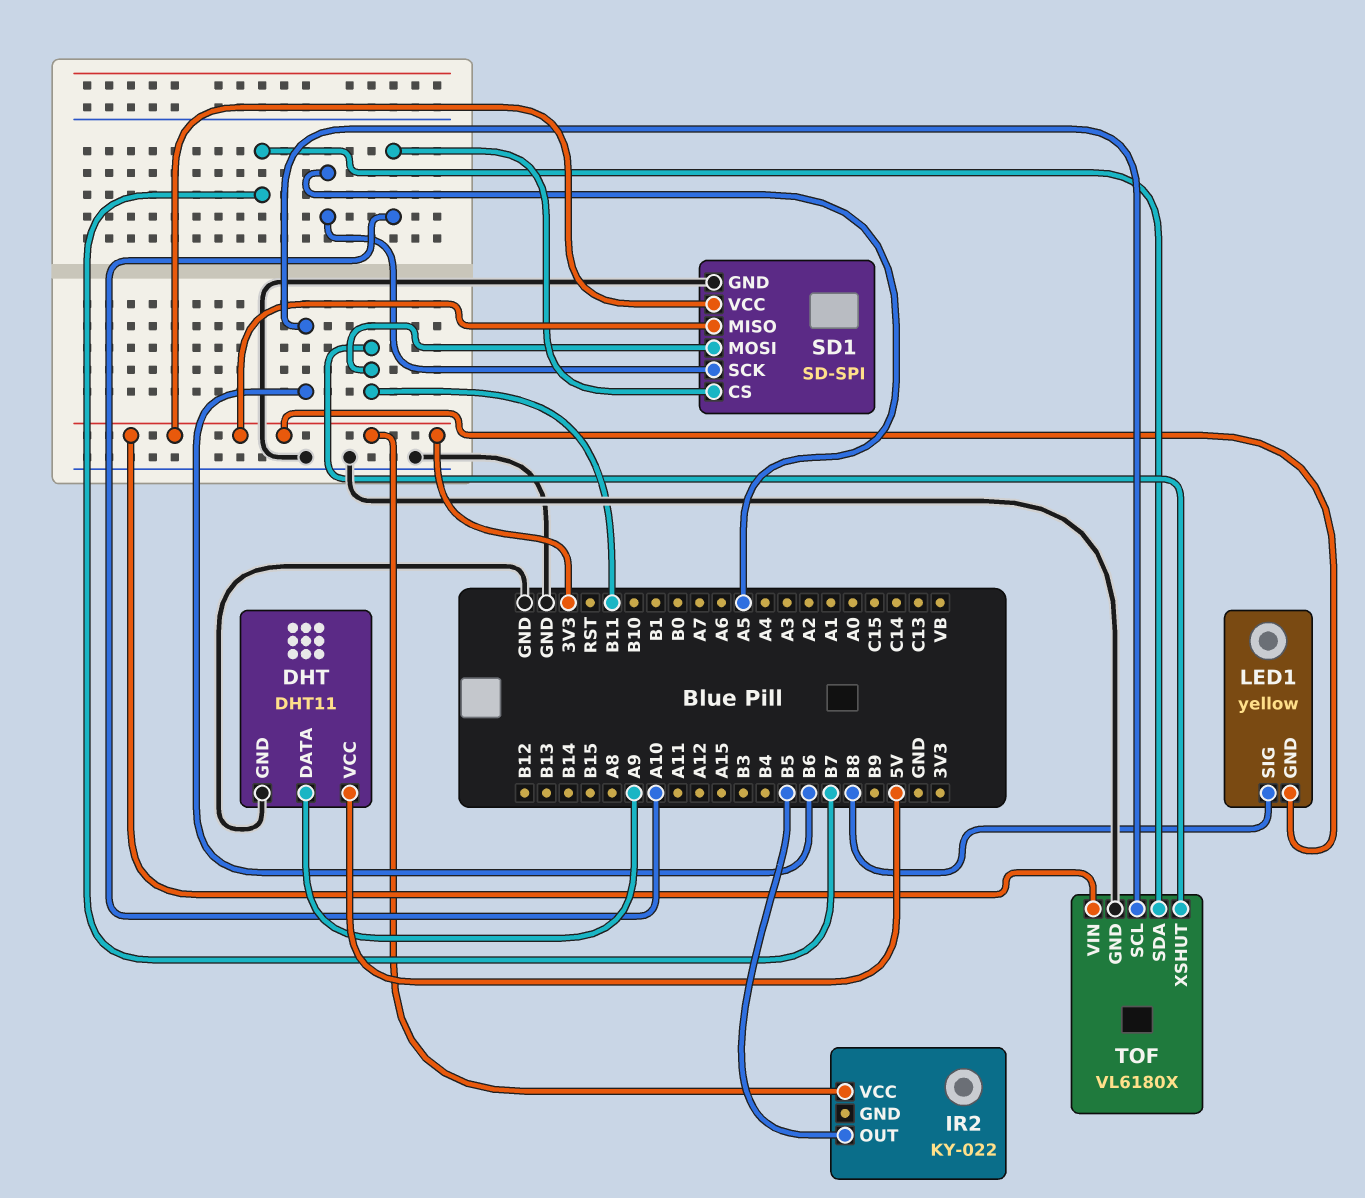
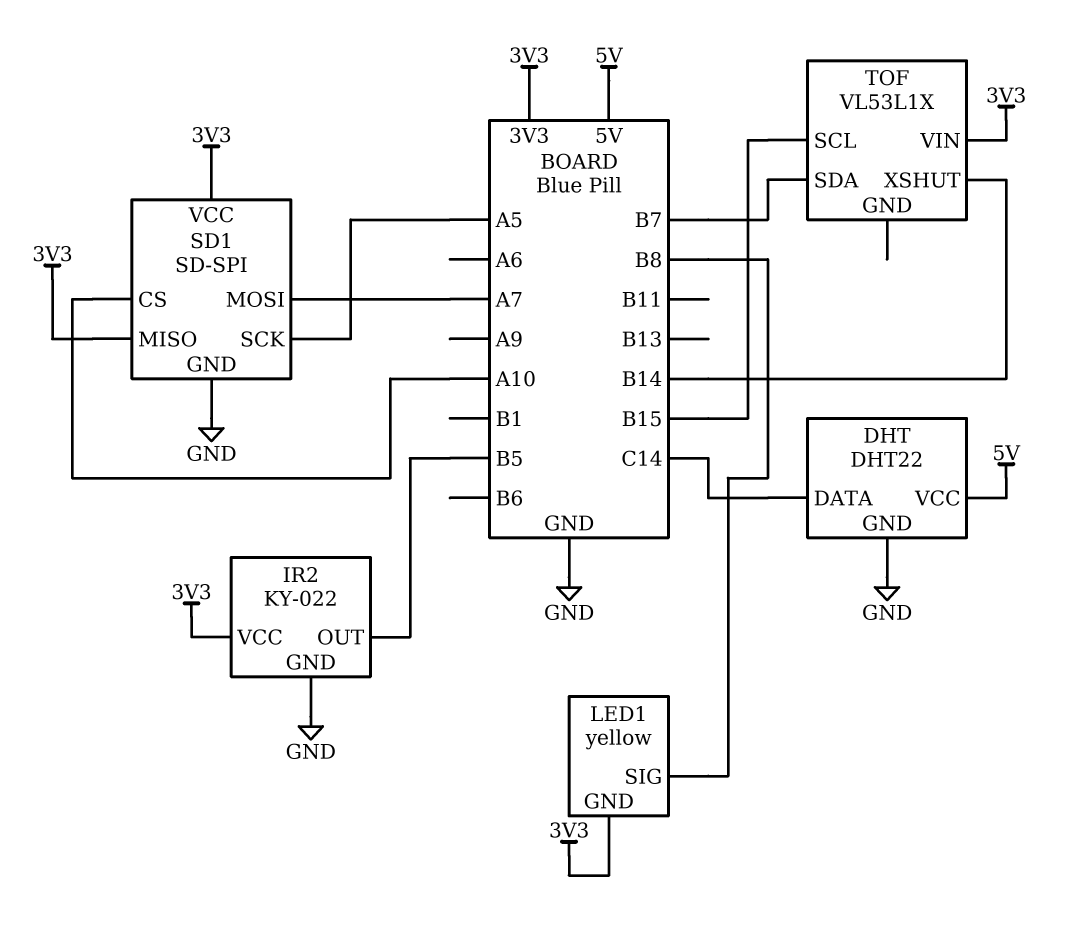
DHT: DHT11 -> DHT22
DHT pin DATA: A9 -> C14
IR2 pin GND: none -> GND
SD1 pin MOSI: B11 -> A7
TOF: VL6180X -> VL53L1X
TOF pin GND: GND -> none
TOF pin SCL: B6 -> B15
TOF pin XSHUT: B11 -> B14

